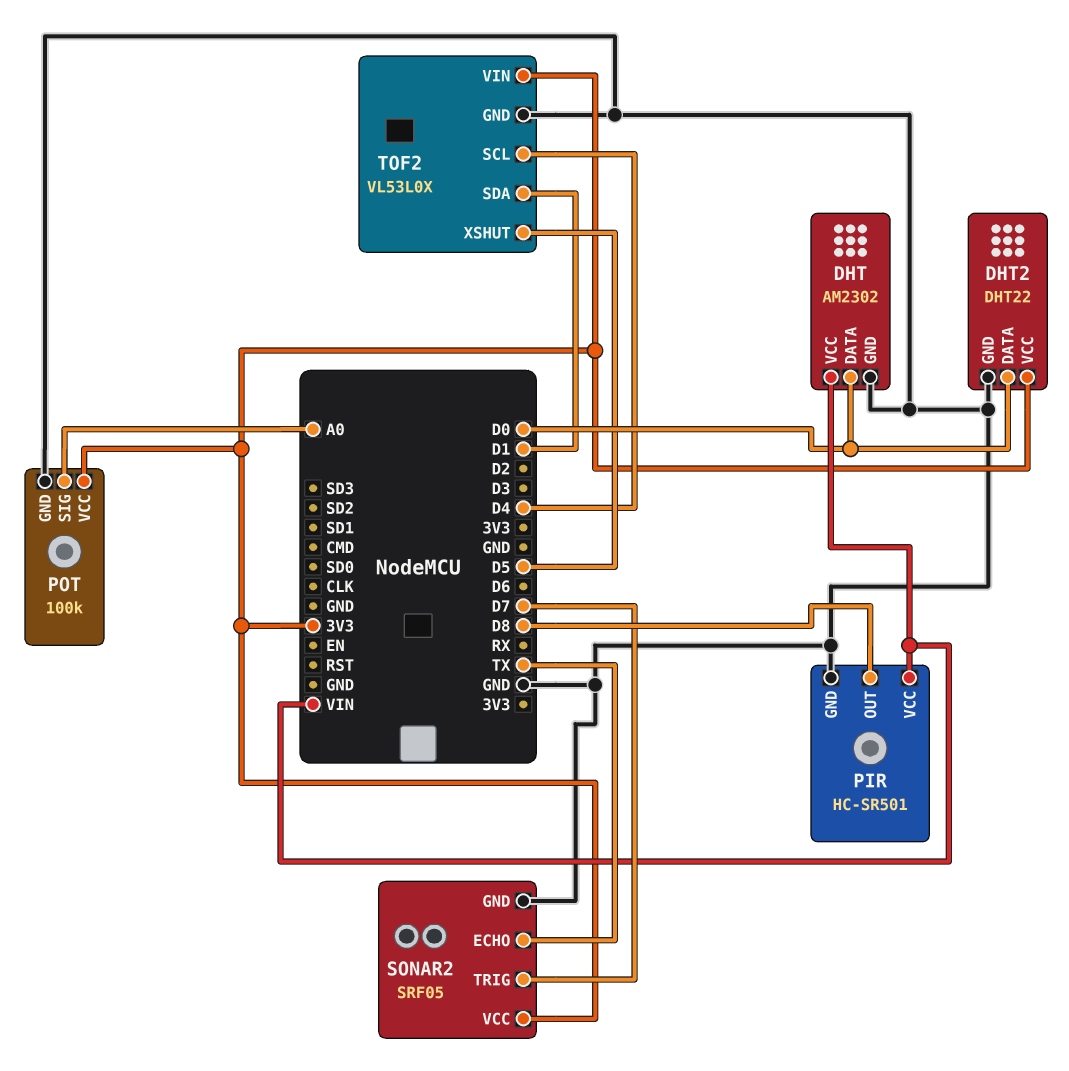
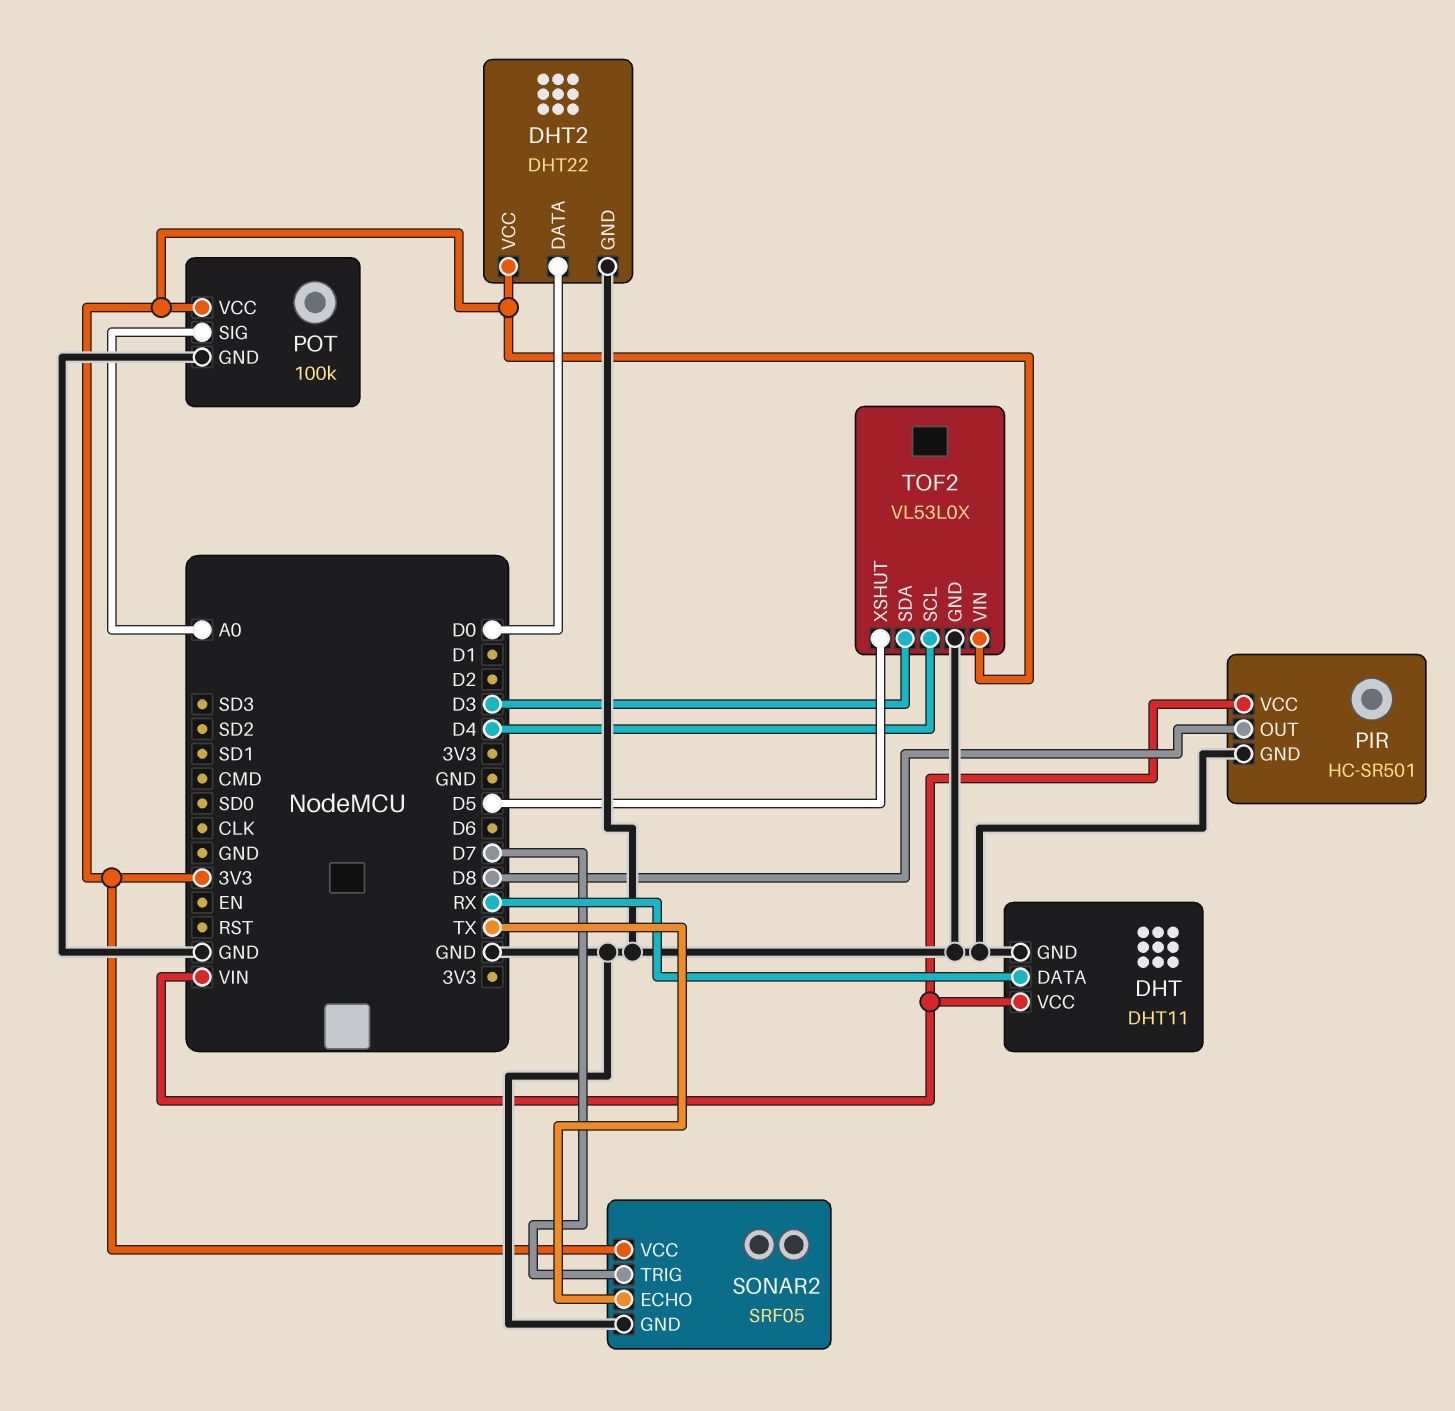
DHT: AM2302 -> DHT11
DHT pin DATA: D0 -> RX
TOF2 pin SDA: D1 -> D3

